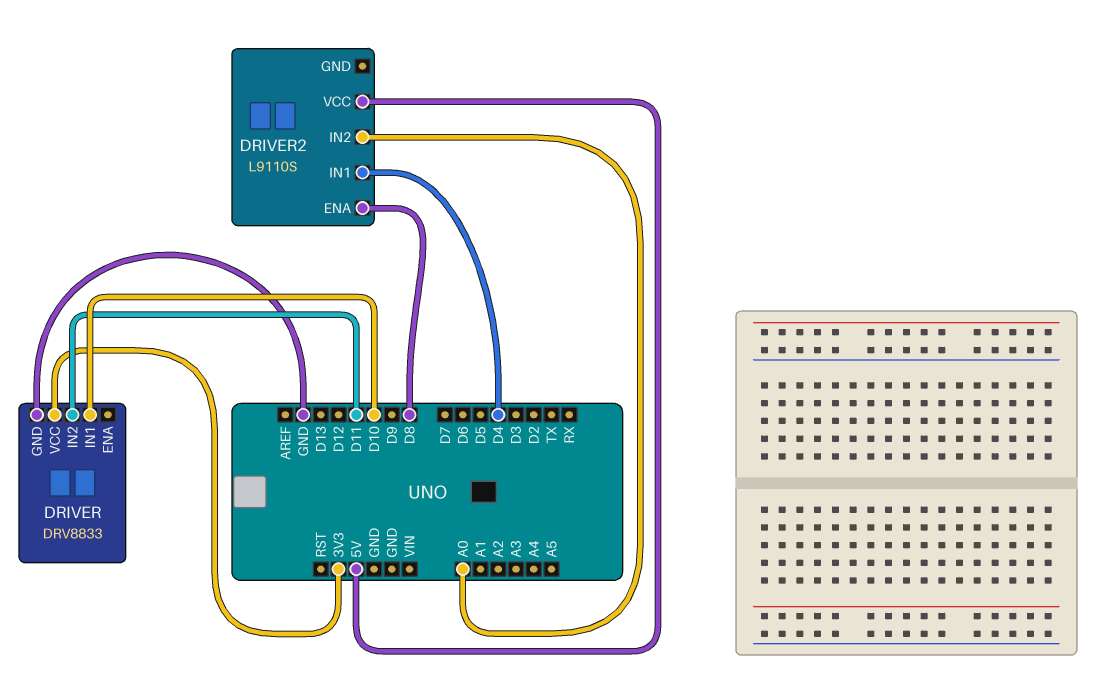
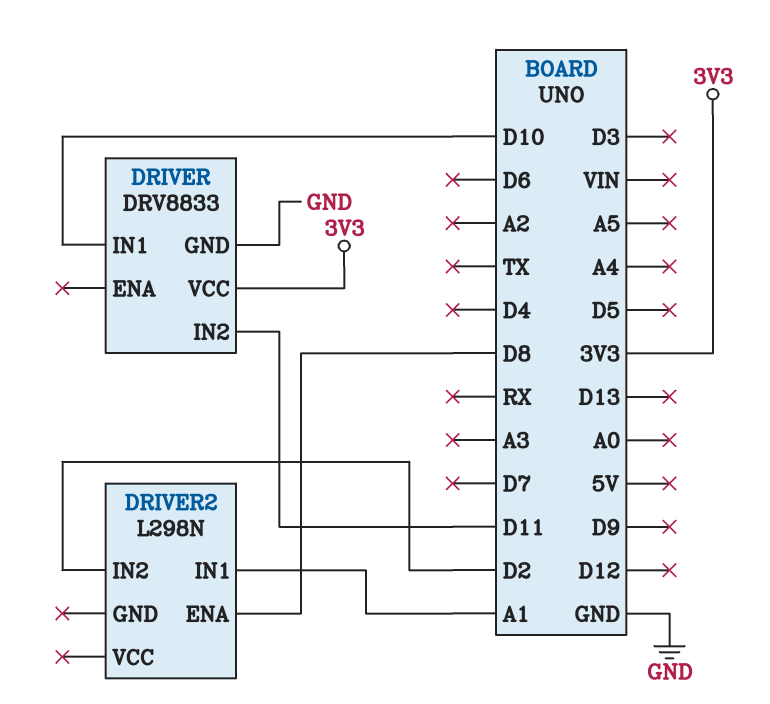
DRIVER2: L9110S -> L298N
DRIVER2 pin IN1: D4 -> A1
DRIVER2 pin IN2: A0 -> D2
DRIVER2 pin VCC: 5V -> none

